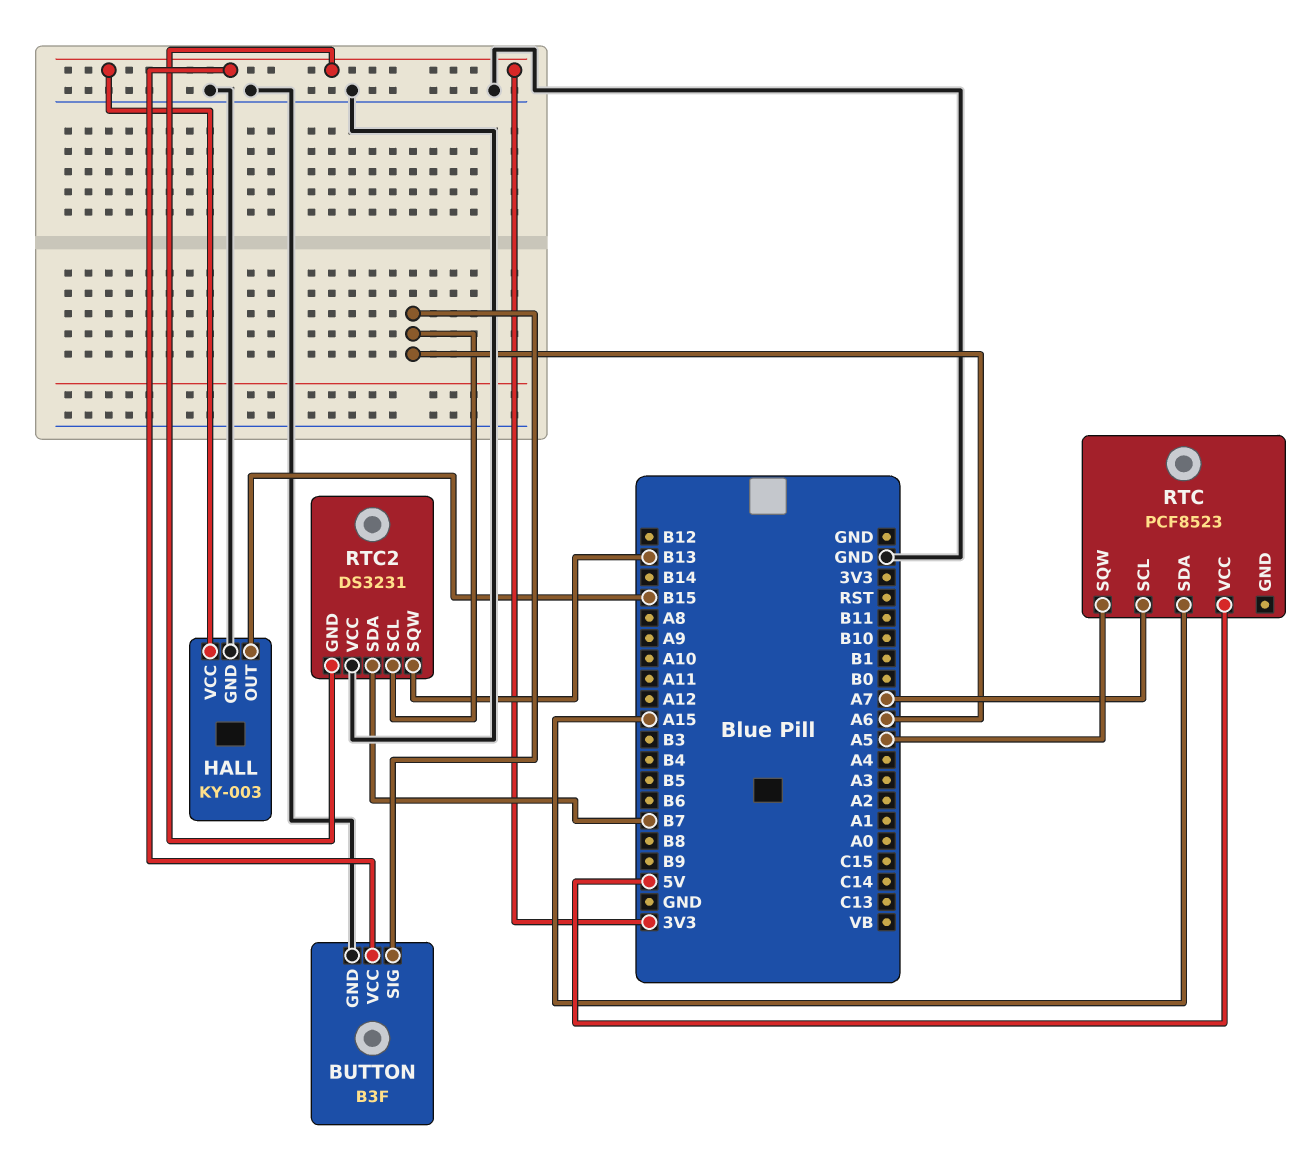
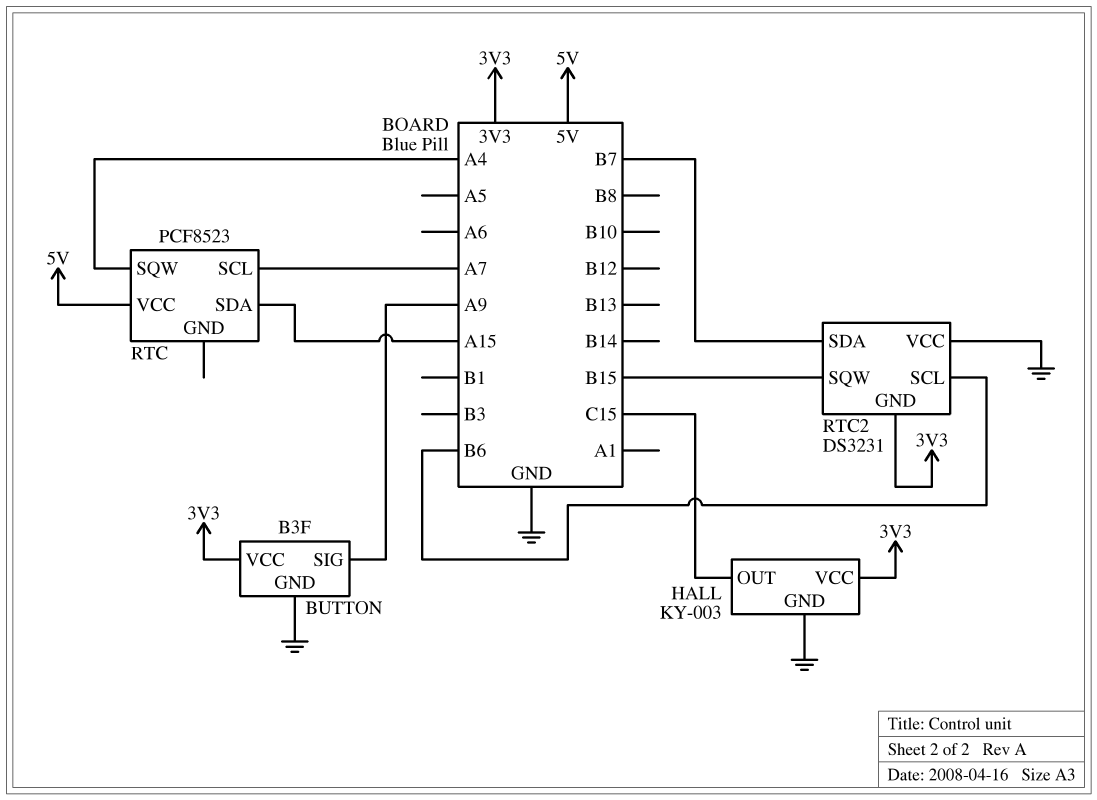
BUTTON pin SIG: A6 -> A9
HALL pin OUT: B15 -> C15
RTC pin SQW: A5 -> A4
RTC2 pin SCL: A6 -> B6
RTC2 pin SQW: B13 -> B15

